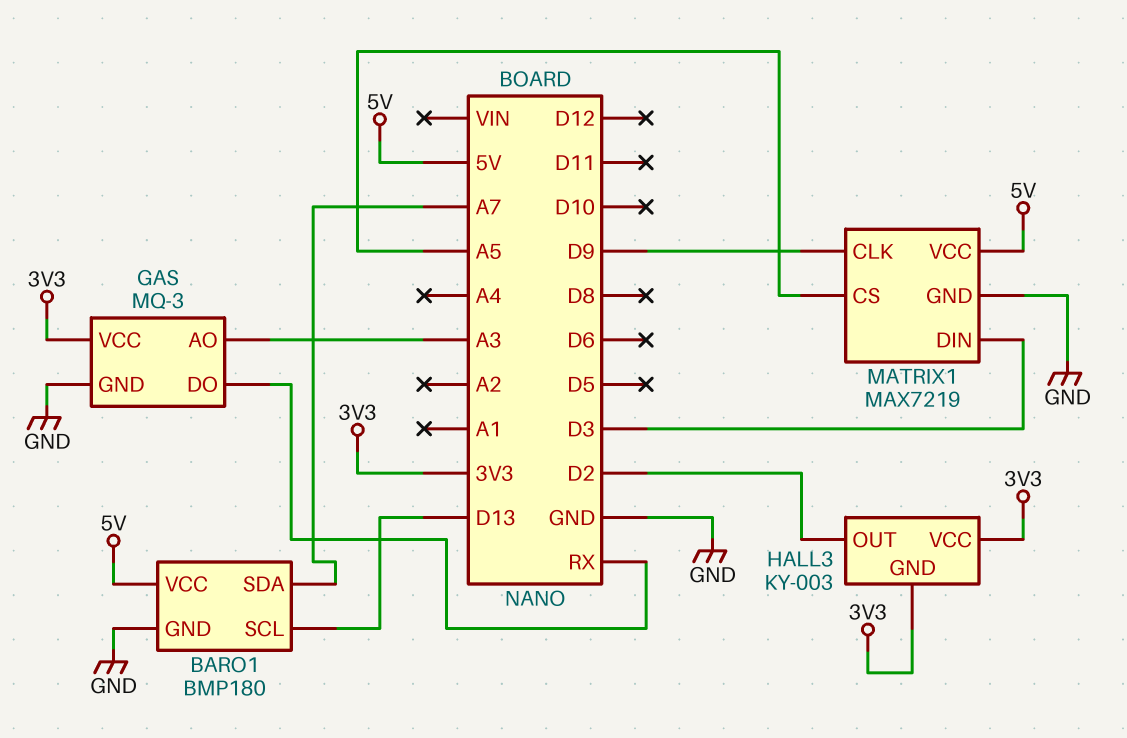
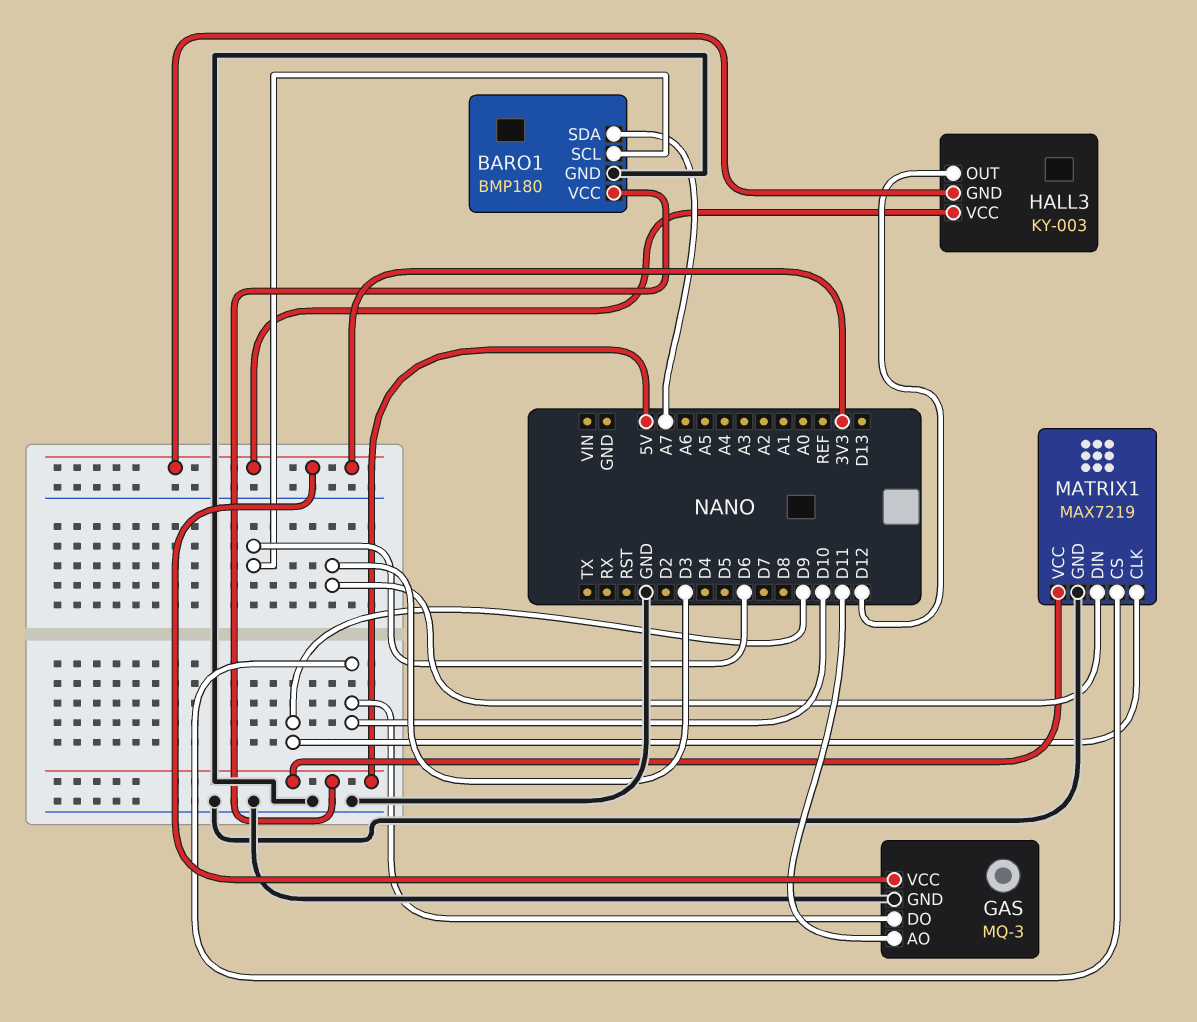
BARO1 pin SCL: D13 -> D6
GAS pin AO: A3 -> D11
GAS pin DO: RX -> D10
HALL3 pin OUT: D2 -> D12
MATRIX1 pin CS: A5 -> D10

